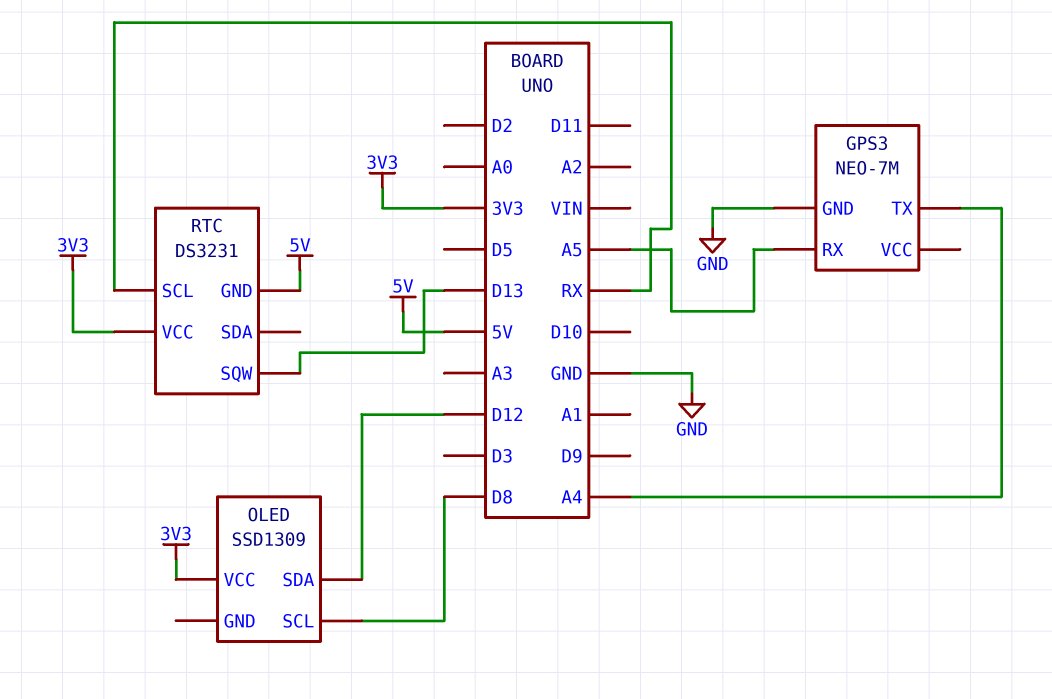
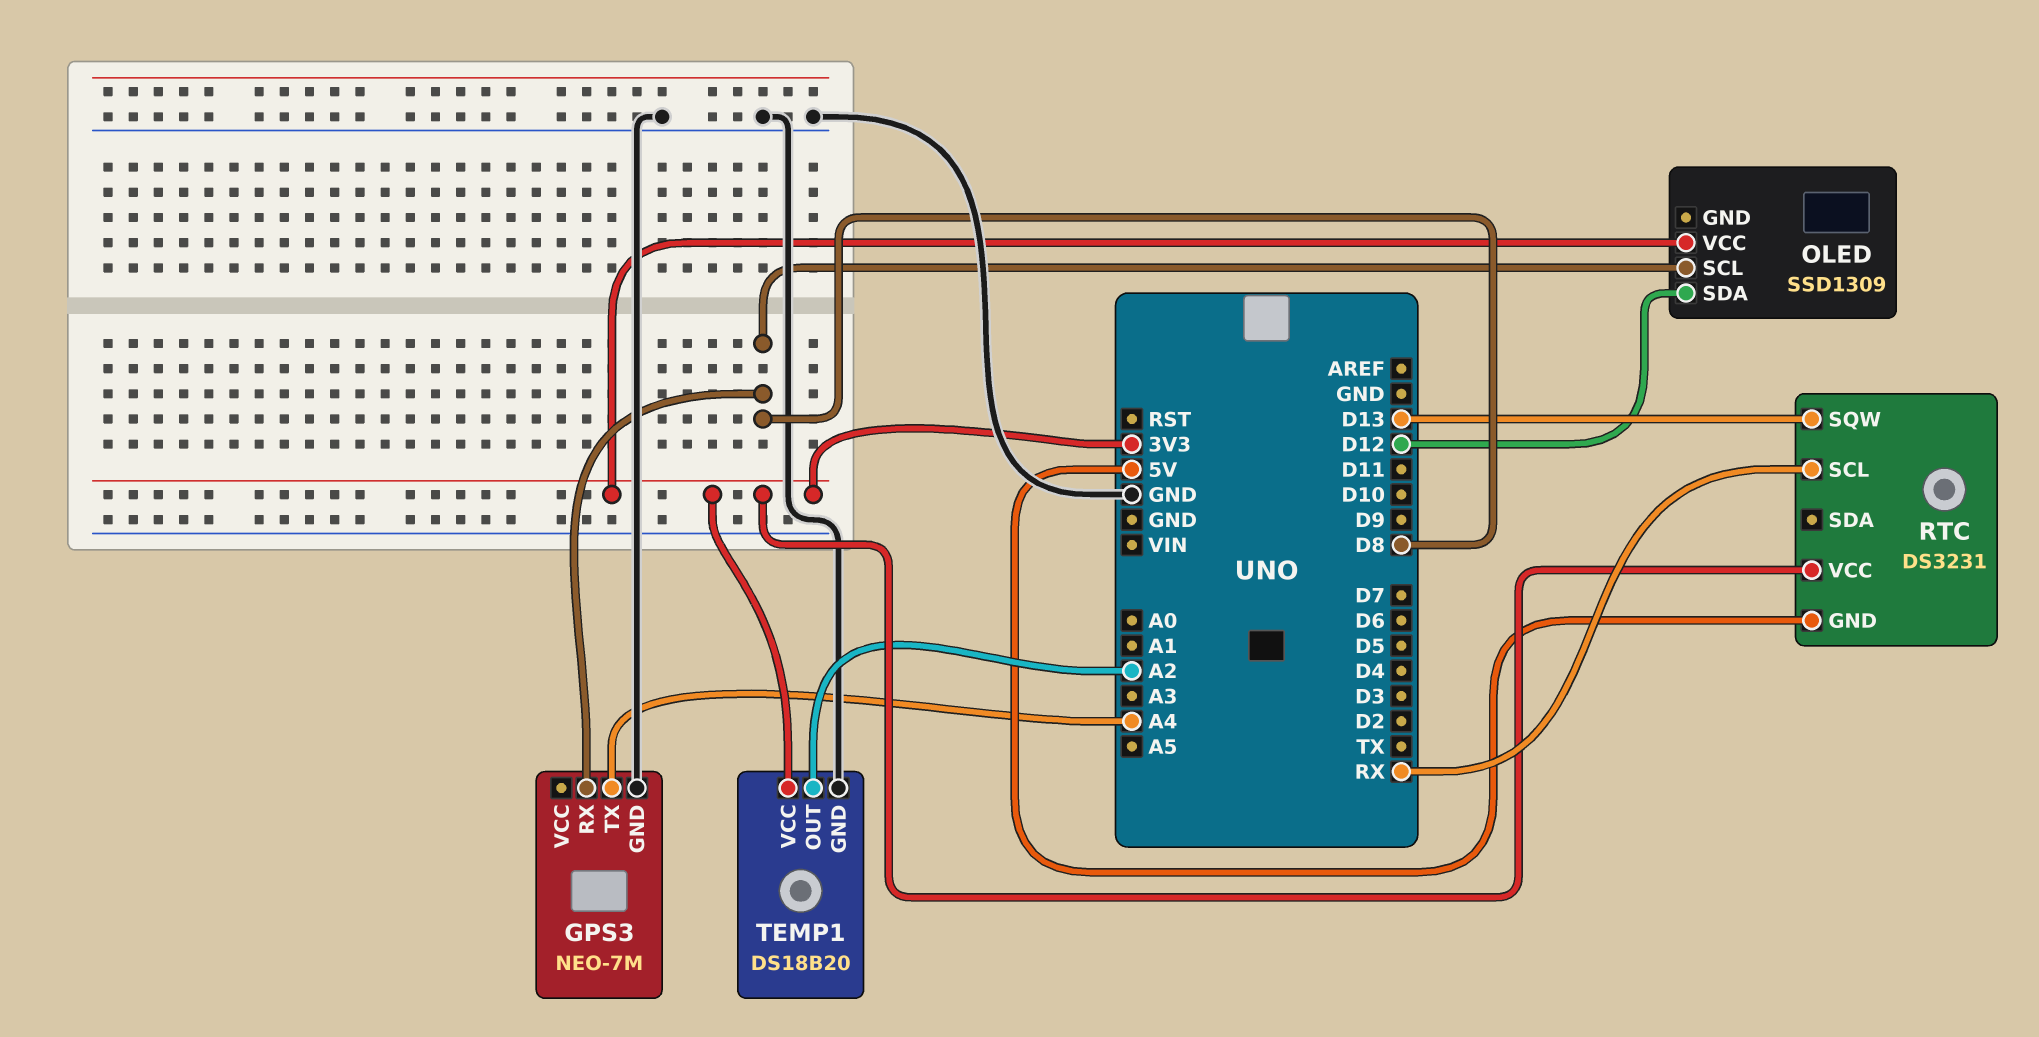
GPS3 pin RX: A5 -> D8
TEMP1: none -> DS18B20
TEMP1 pin GND: none -> GND
TEMP1 pin OUT: none -> A2
TEMP1 pin VCC: none -> 3V3

